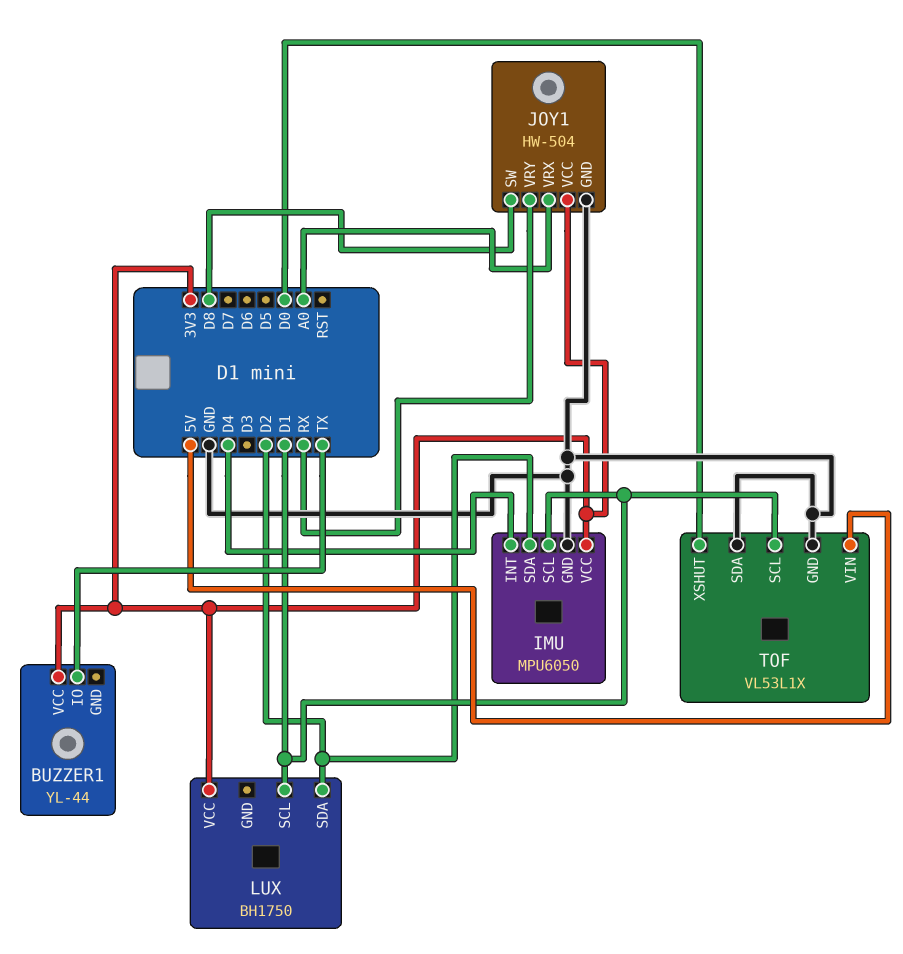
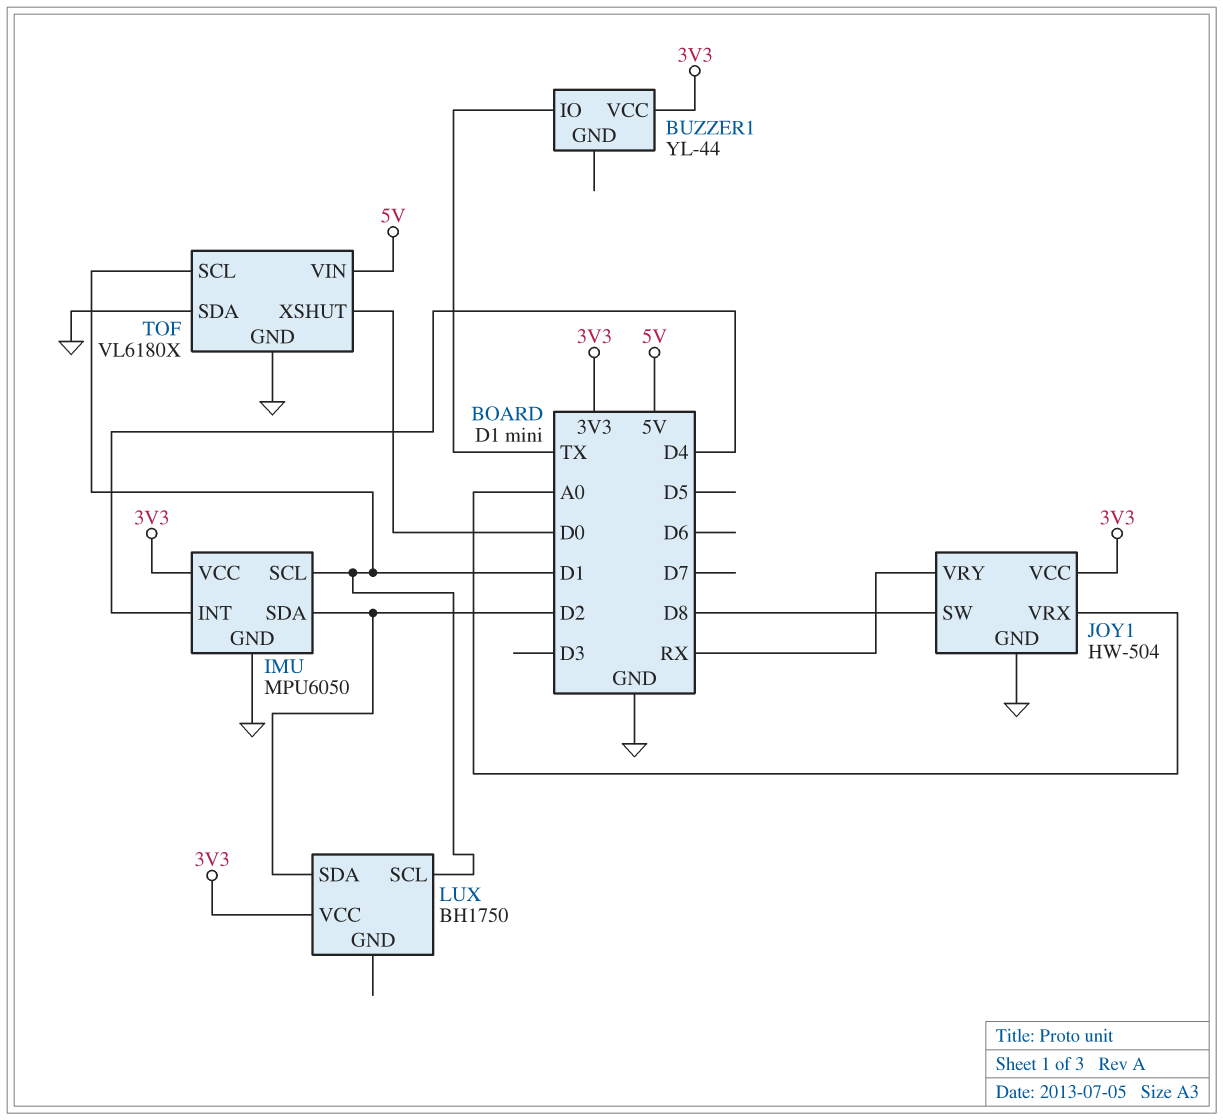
TOF: VL53L1X -> VL6180X

